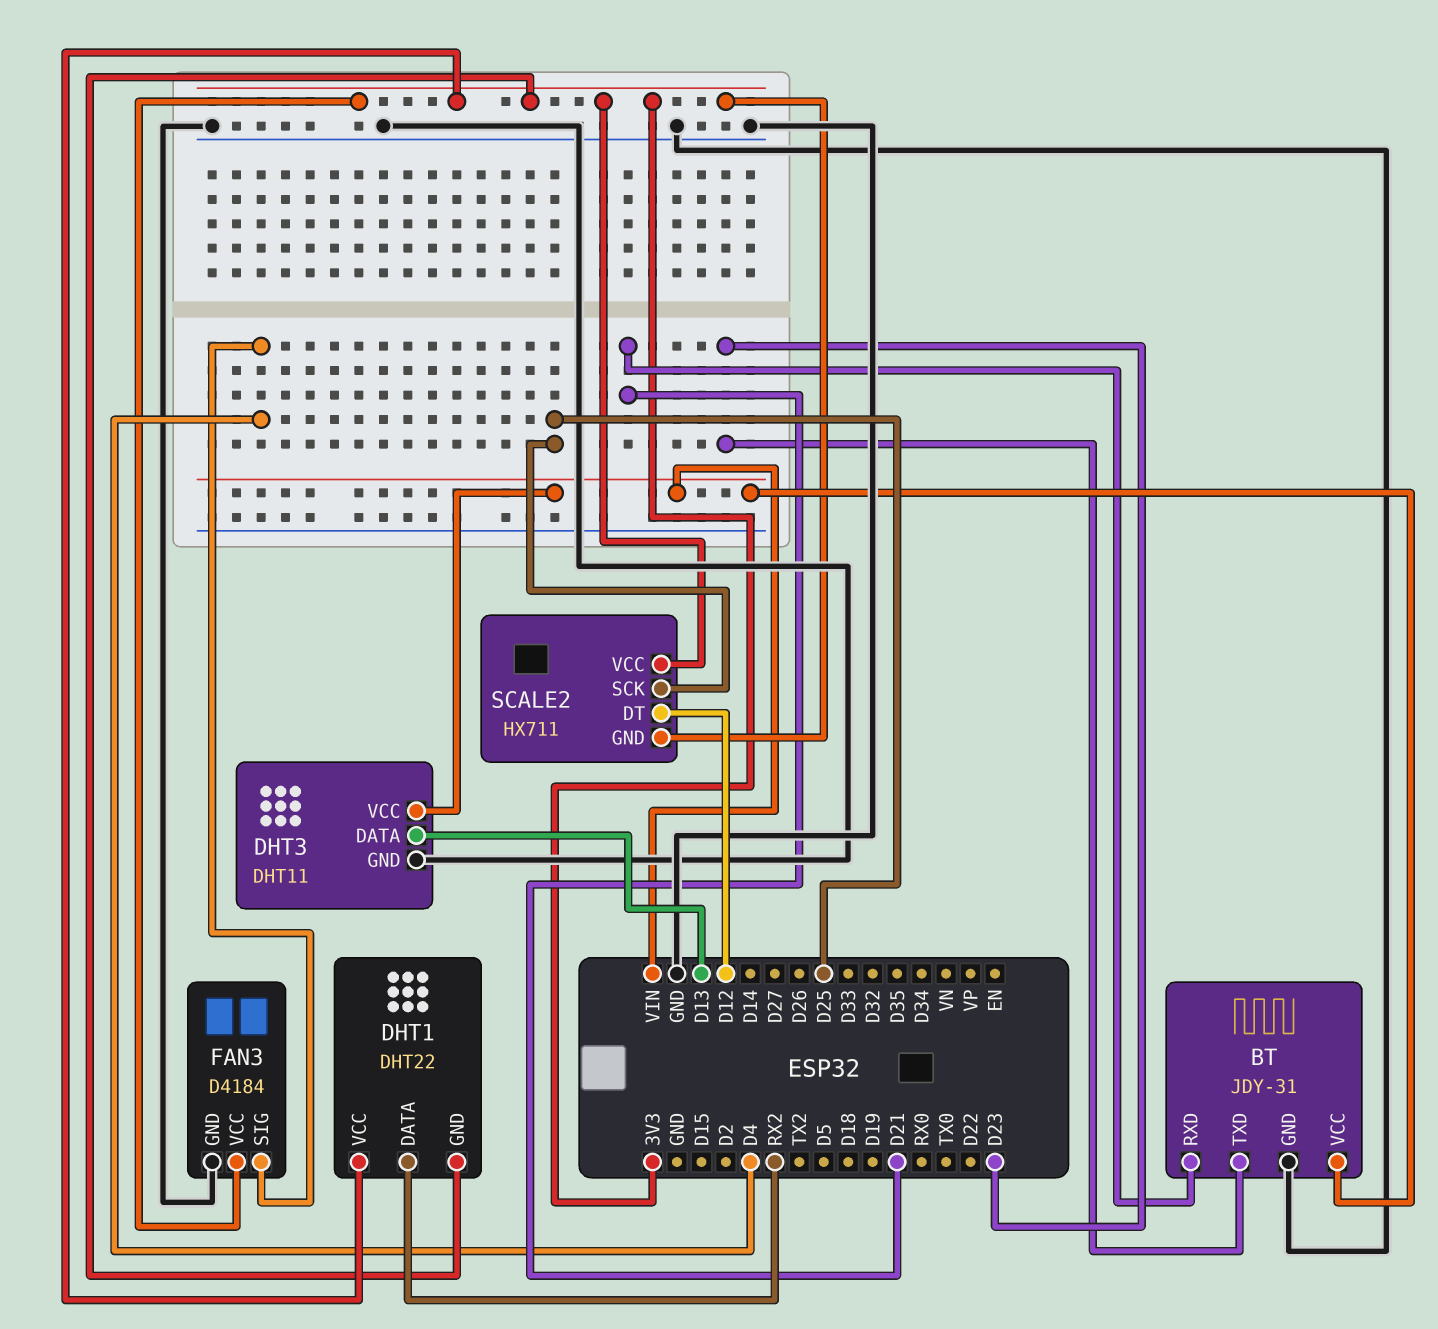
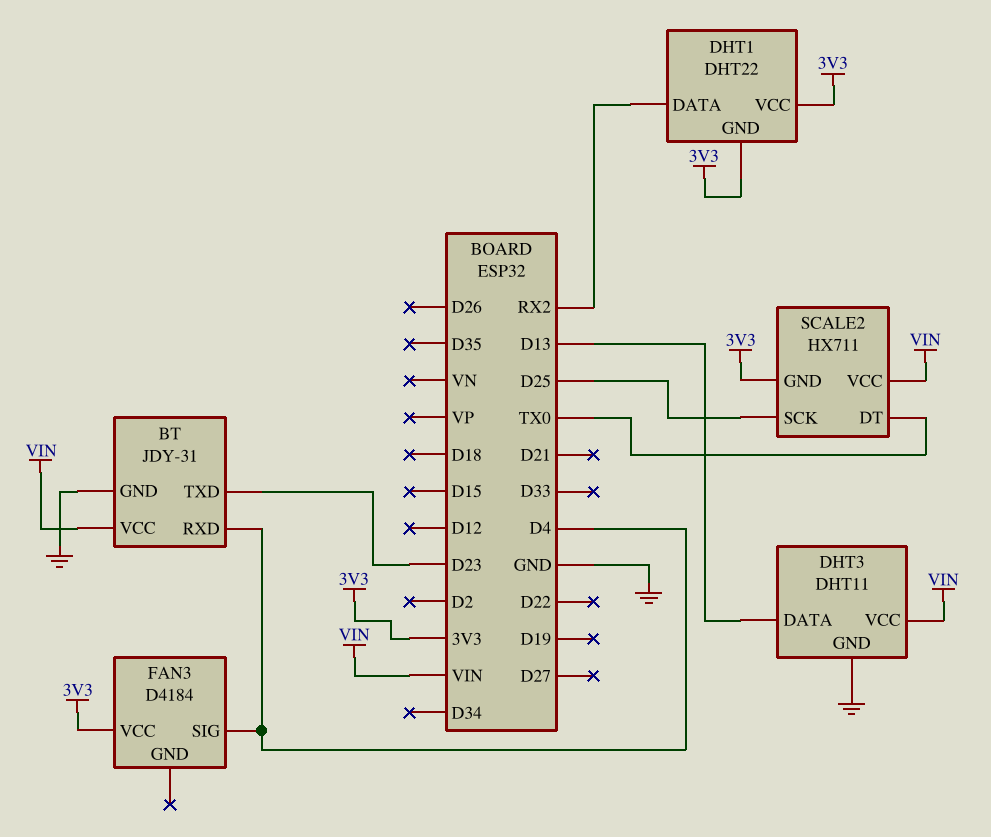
BT pin RXD: D21 -> D4
FAN3 pin GND: GND -> none
SCALE2 pin DT: D12 -> TX0
SCALE2 pin VCC: 3V3 -> VIN

